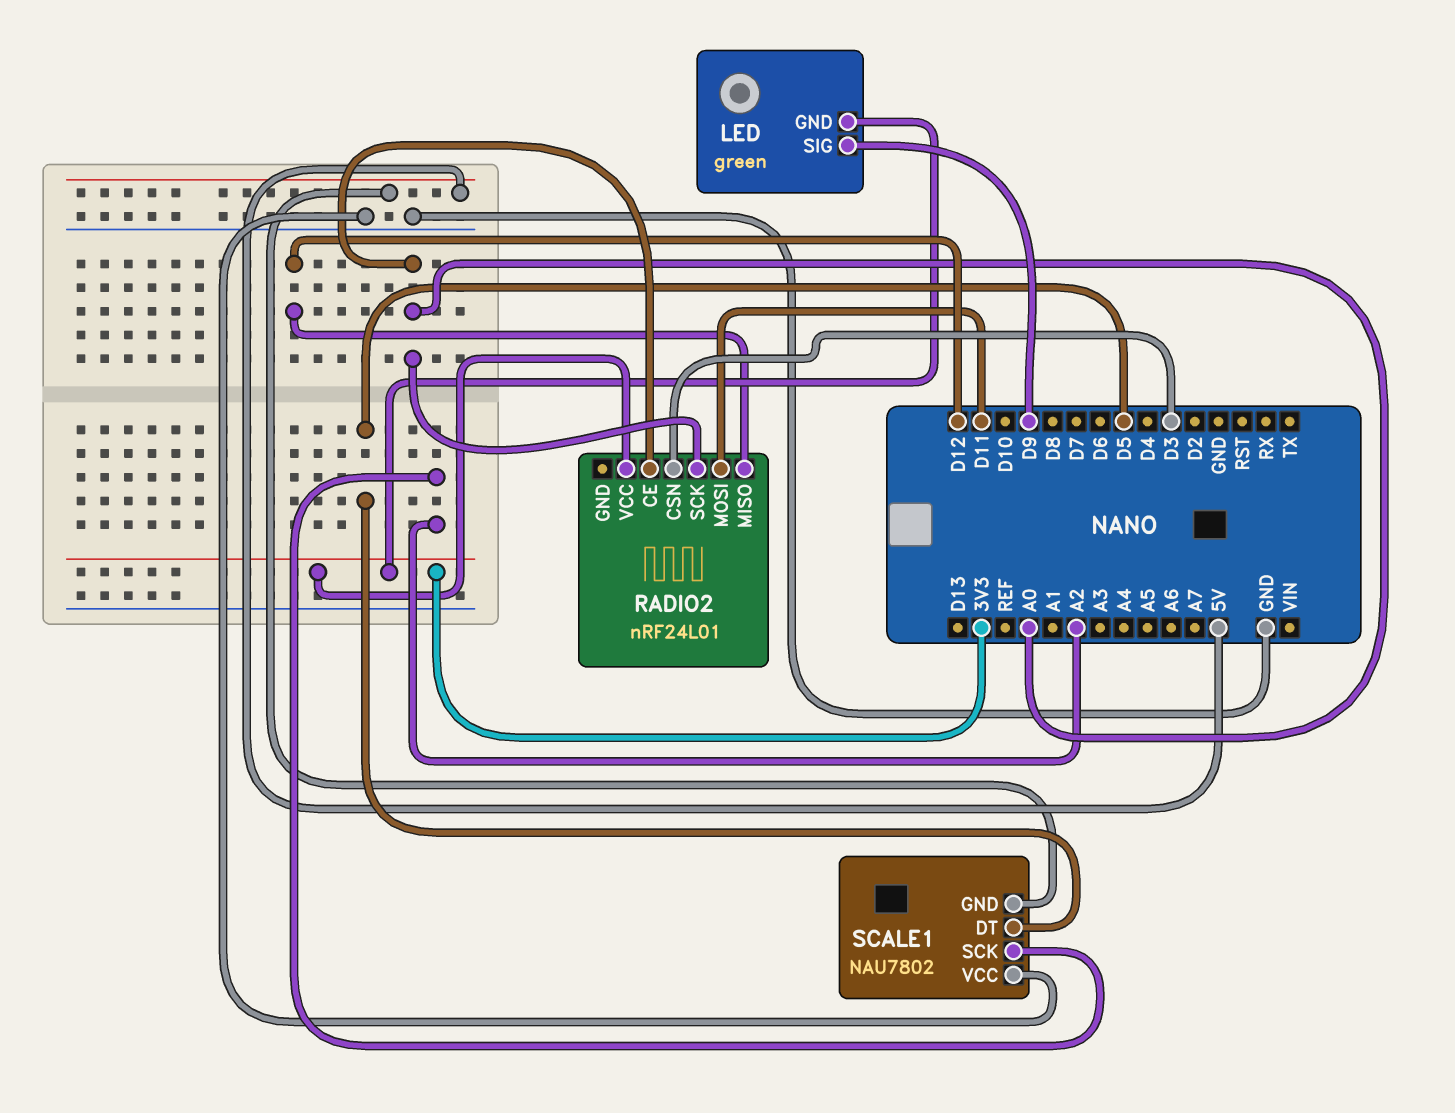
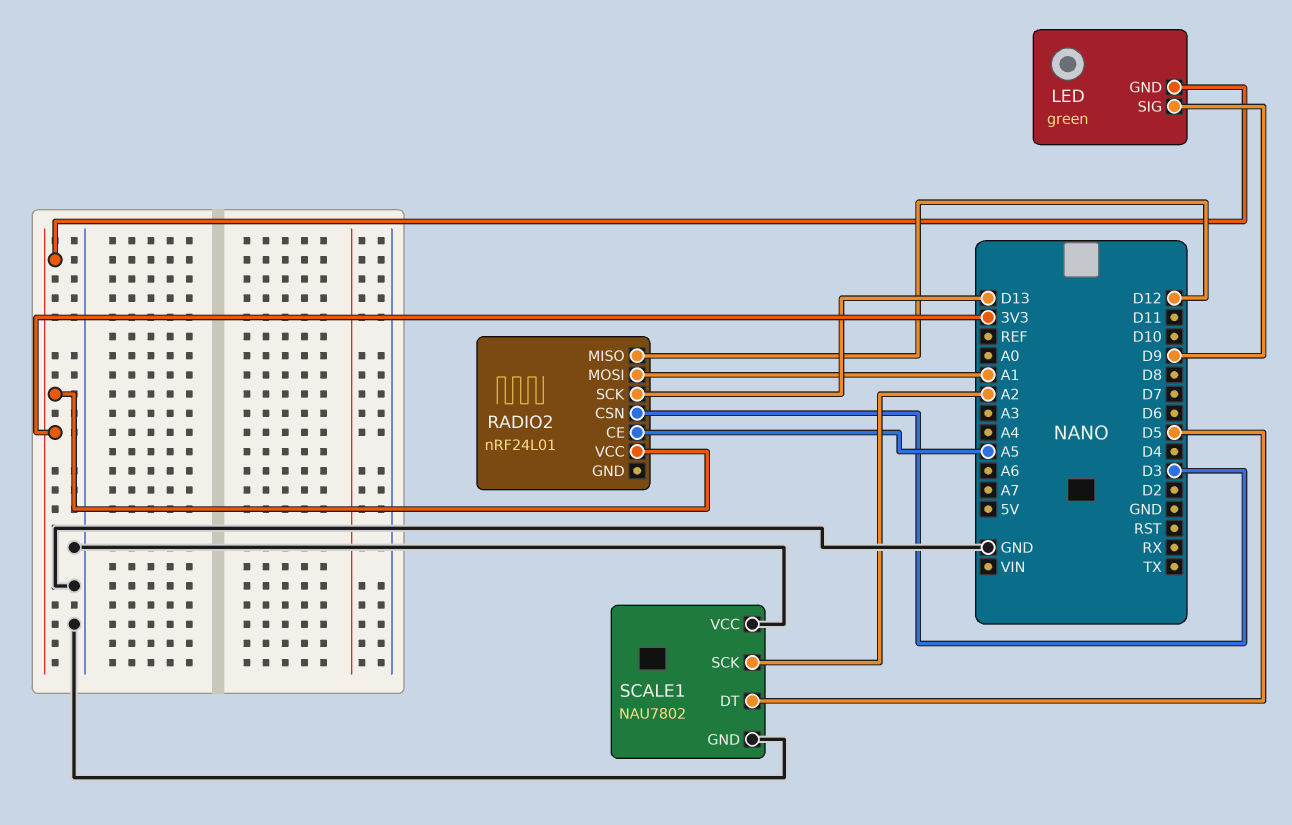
RADIO2 pin CE: A0 -> A5
RADIO2 pin MOSI: D11 -> A1
RADIO2 pin SCK: A0 -> D13
SCALE1 pin GND: 5V -> GND

